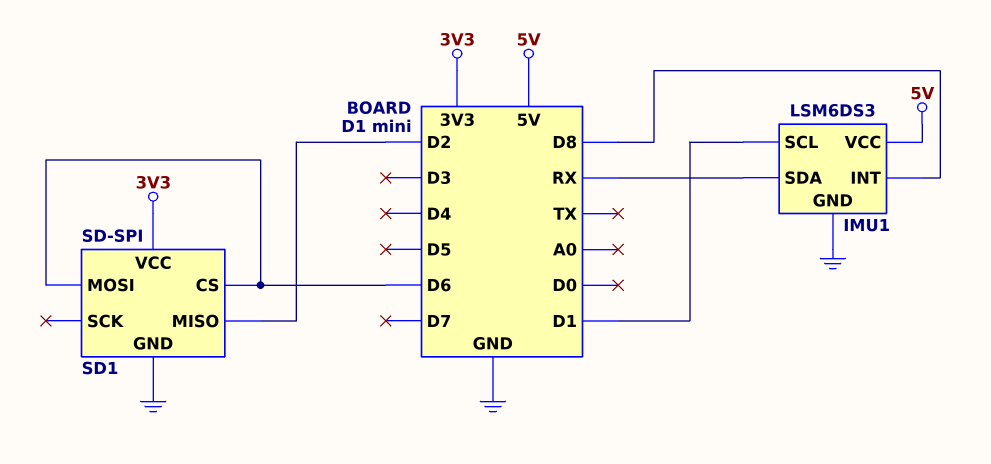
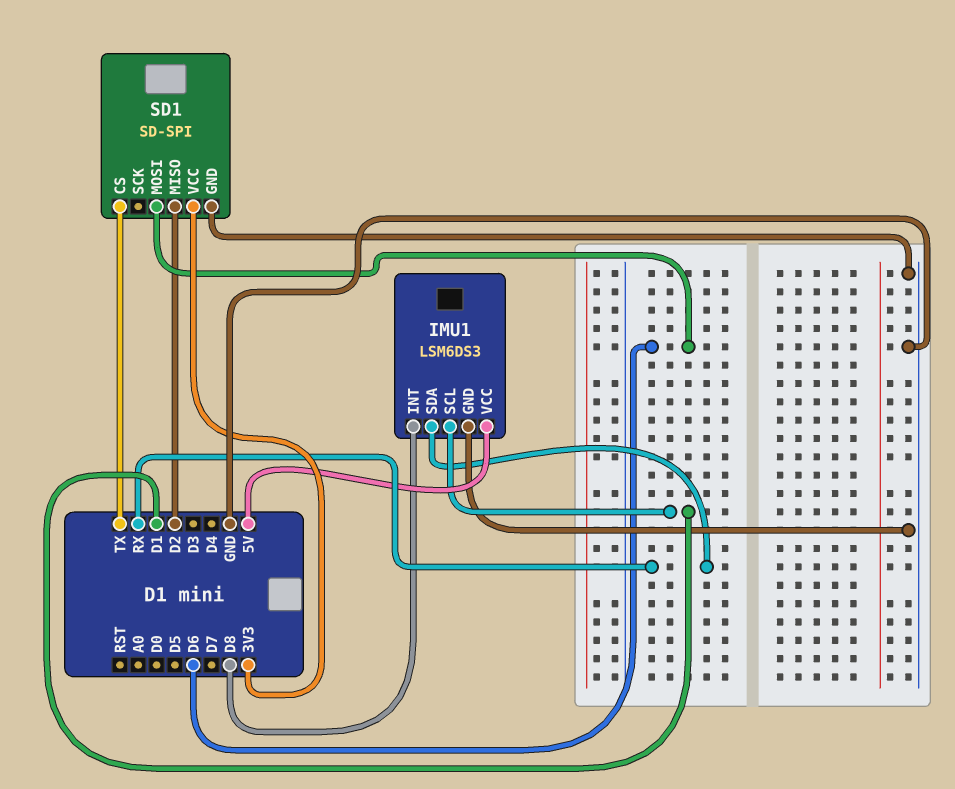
SD1 pin CS: D6 -> TX

